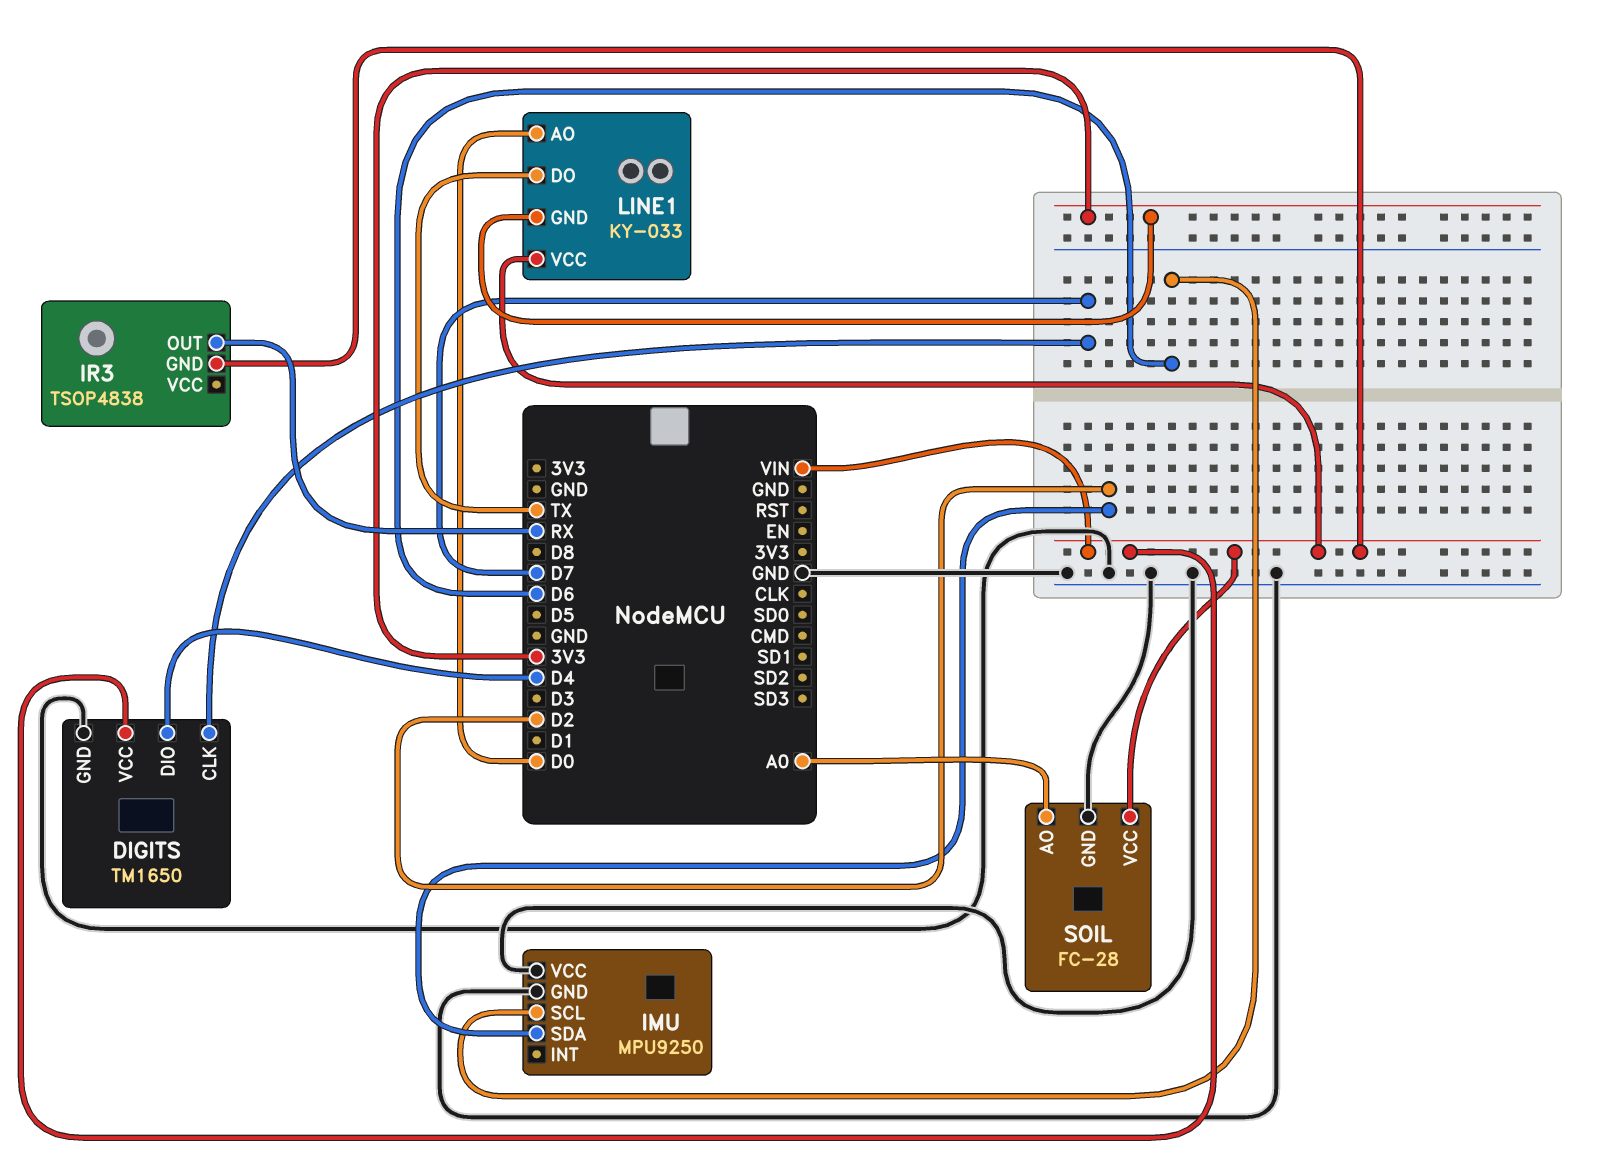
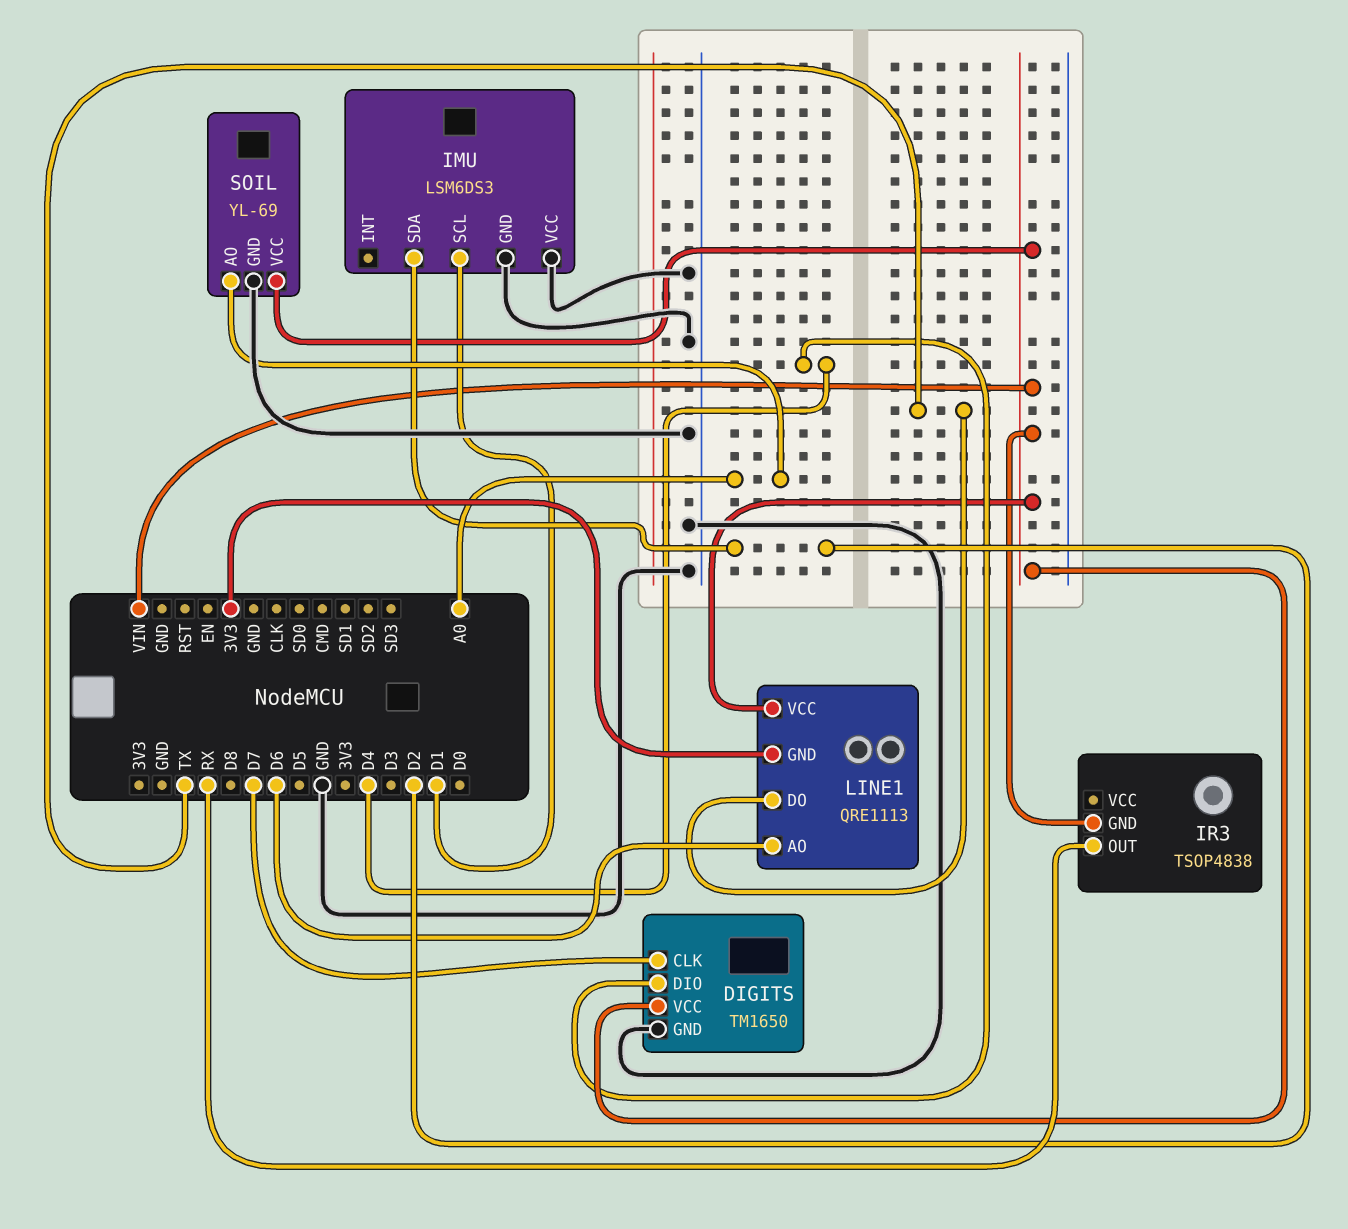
IMU: MPU9250 -> LSM6DS3
IMU pin SCL: D6 -> D1
LINE1: KY-033 -> QRE1113
LINE1 pin AO: D0 -> D6
SOIL: FC-28 -> YL-69

